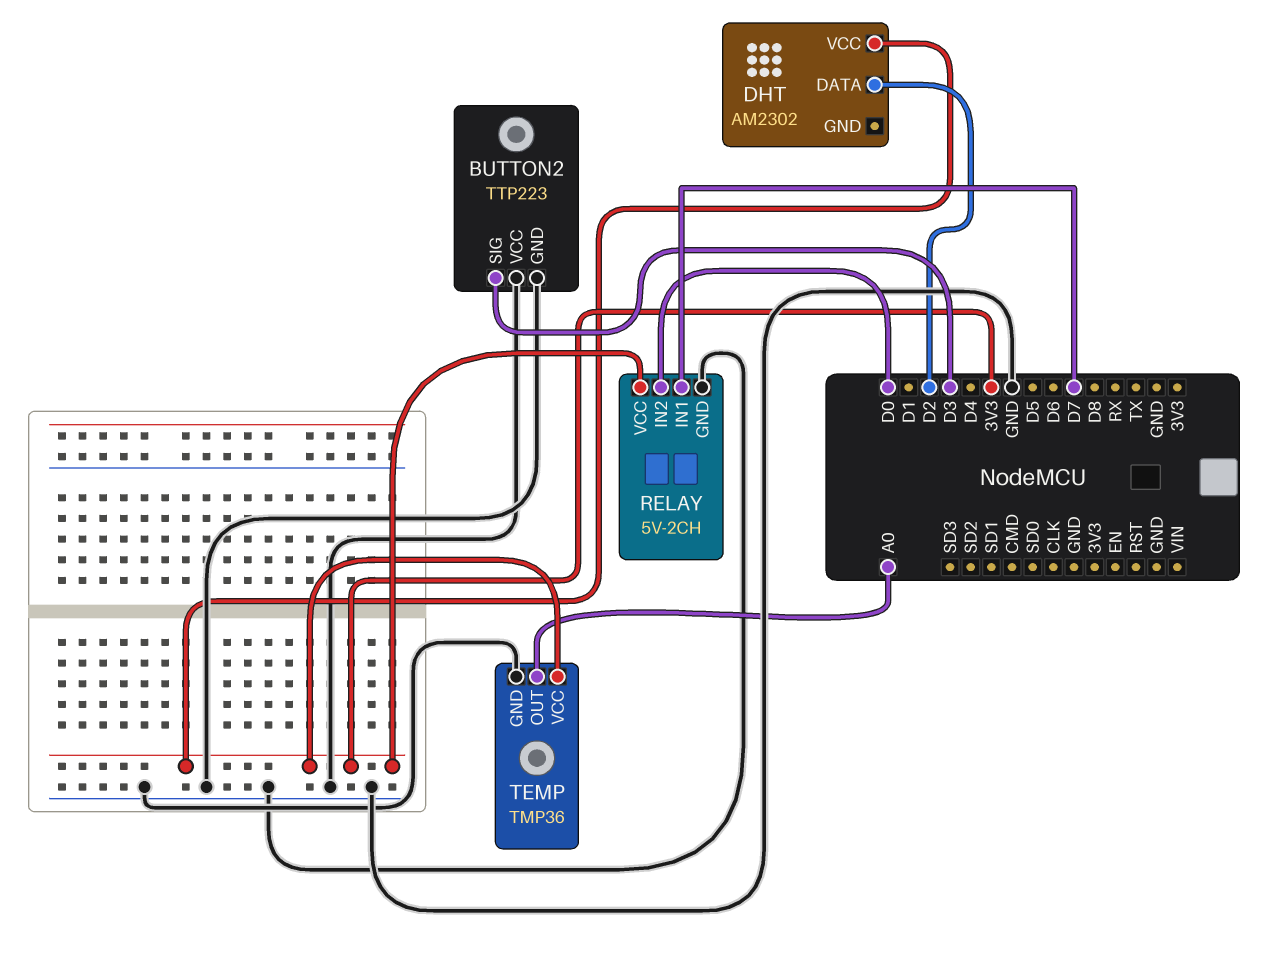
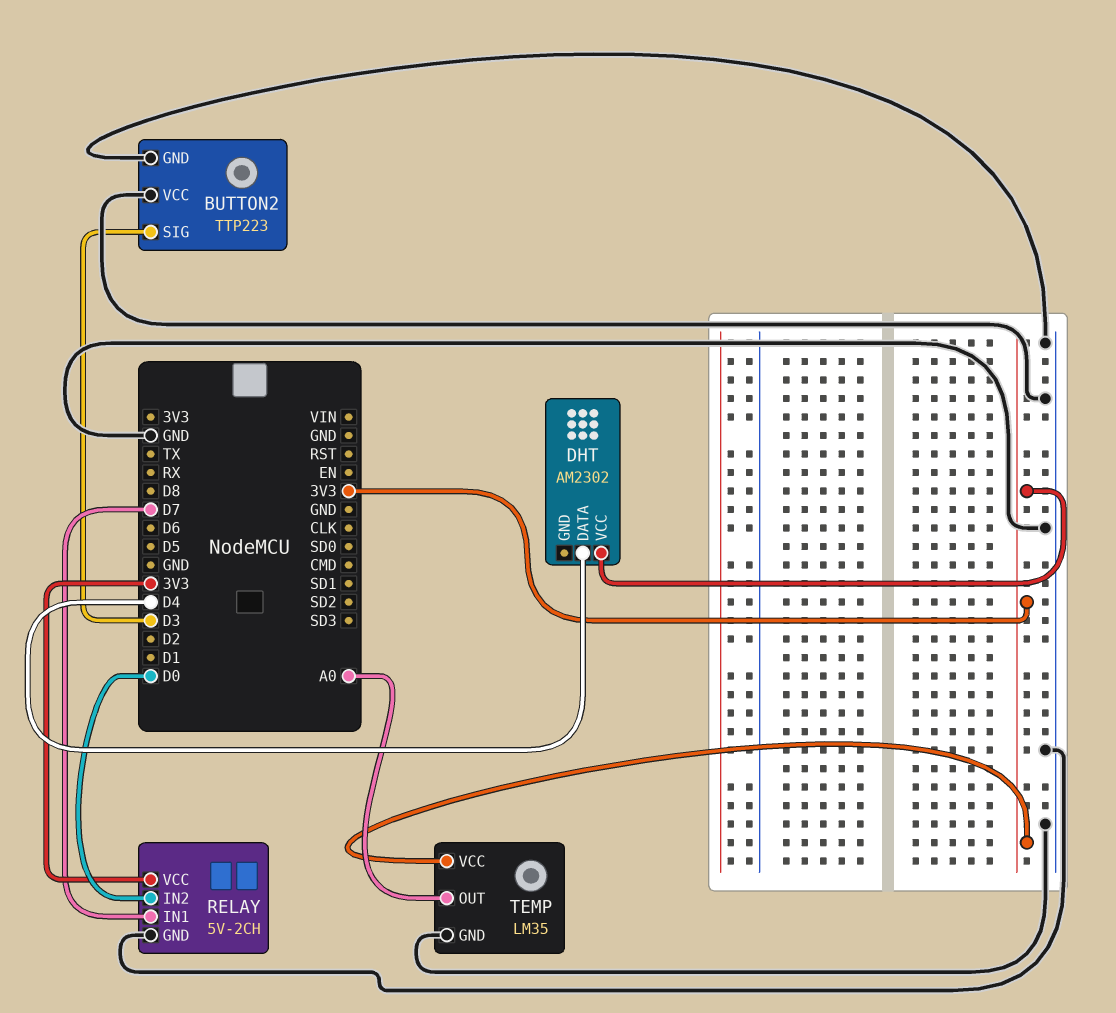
DHT pin DATA: D2 -> D4
TEMP: TMP36 -> LM35

